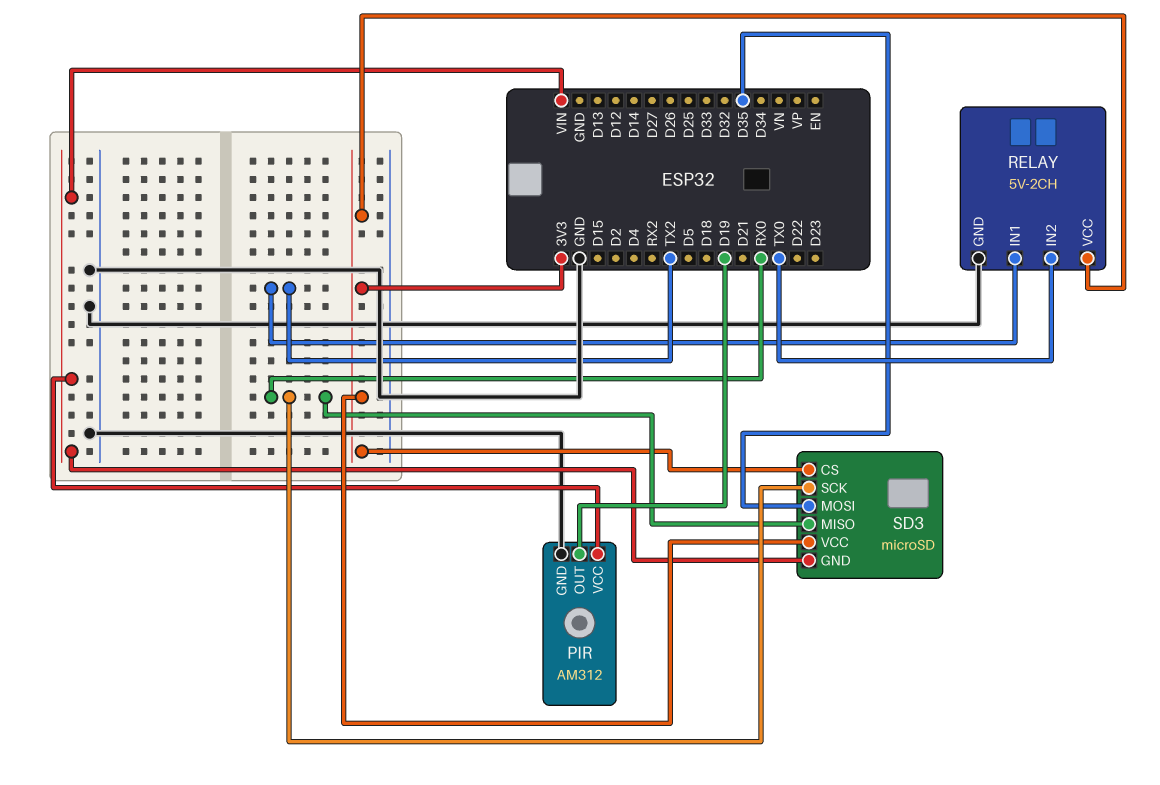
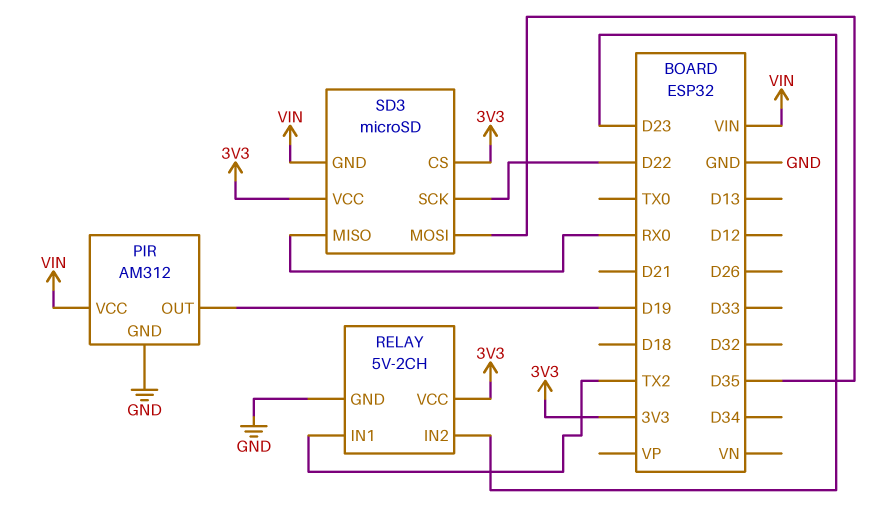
RELAY pin IN2: TX0 -> D23
SD3 pin SCK: RX0 -> D22

